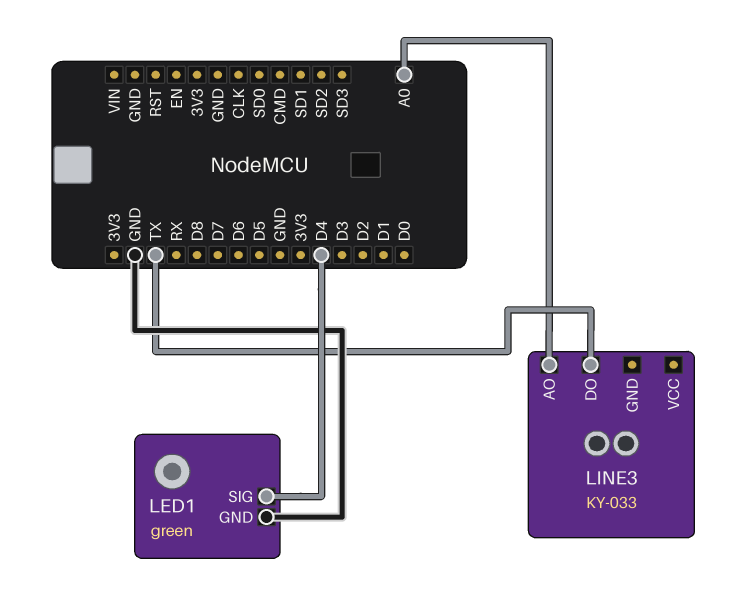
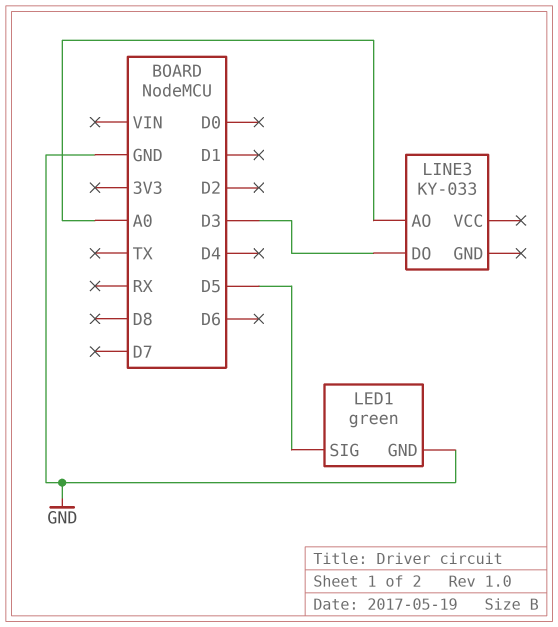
LED1 pin SIG: D4 -> D5
LINE3 pin DO: TX -> D3

